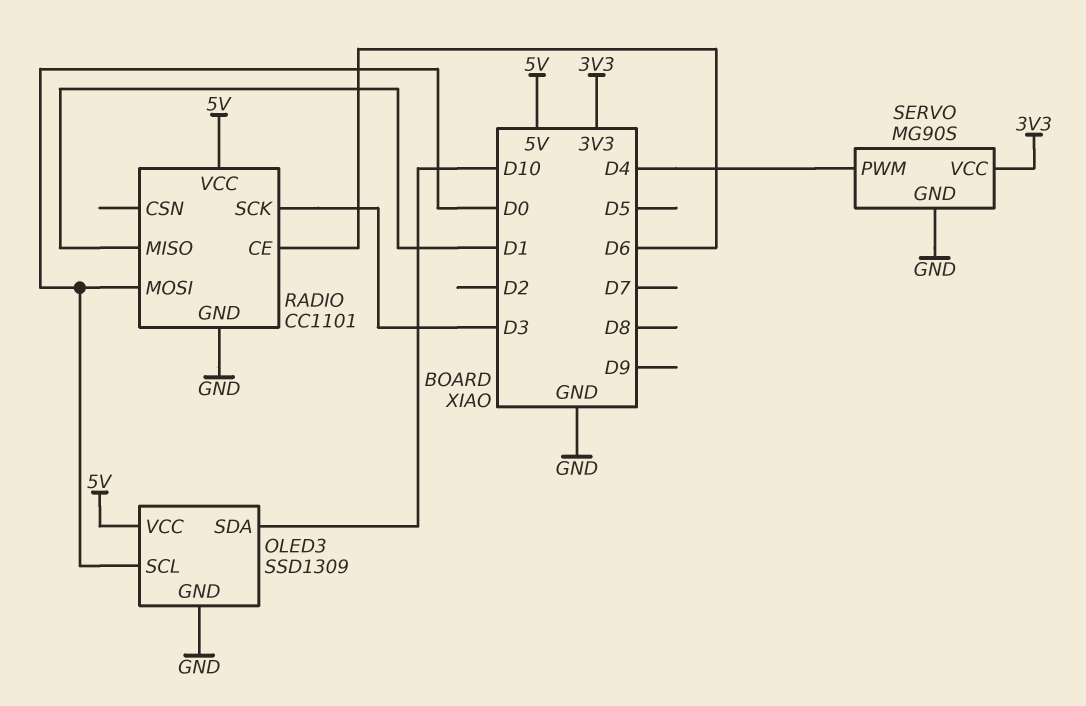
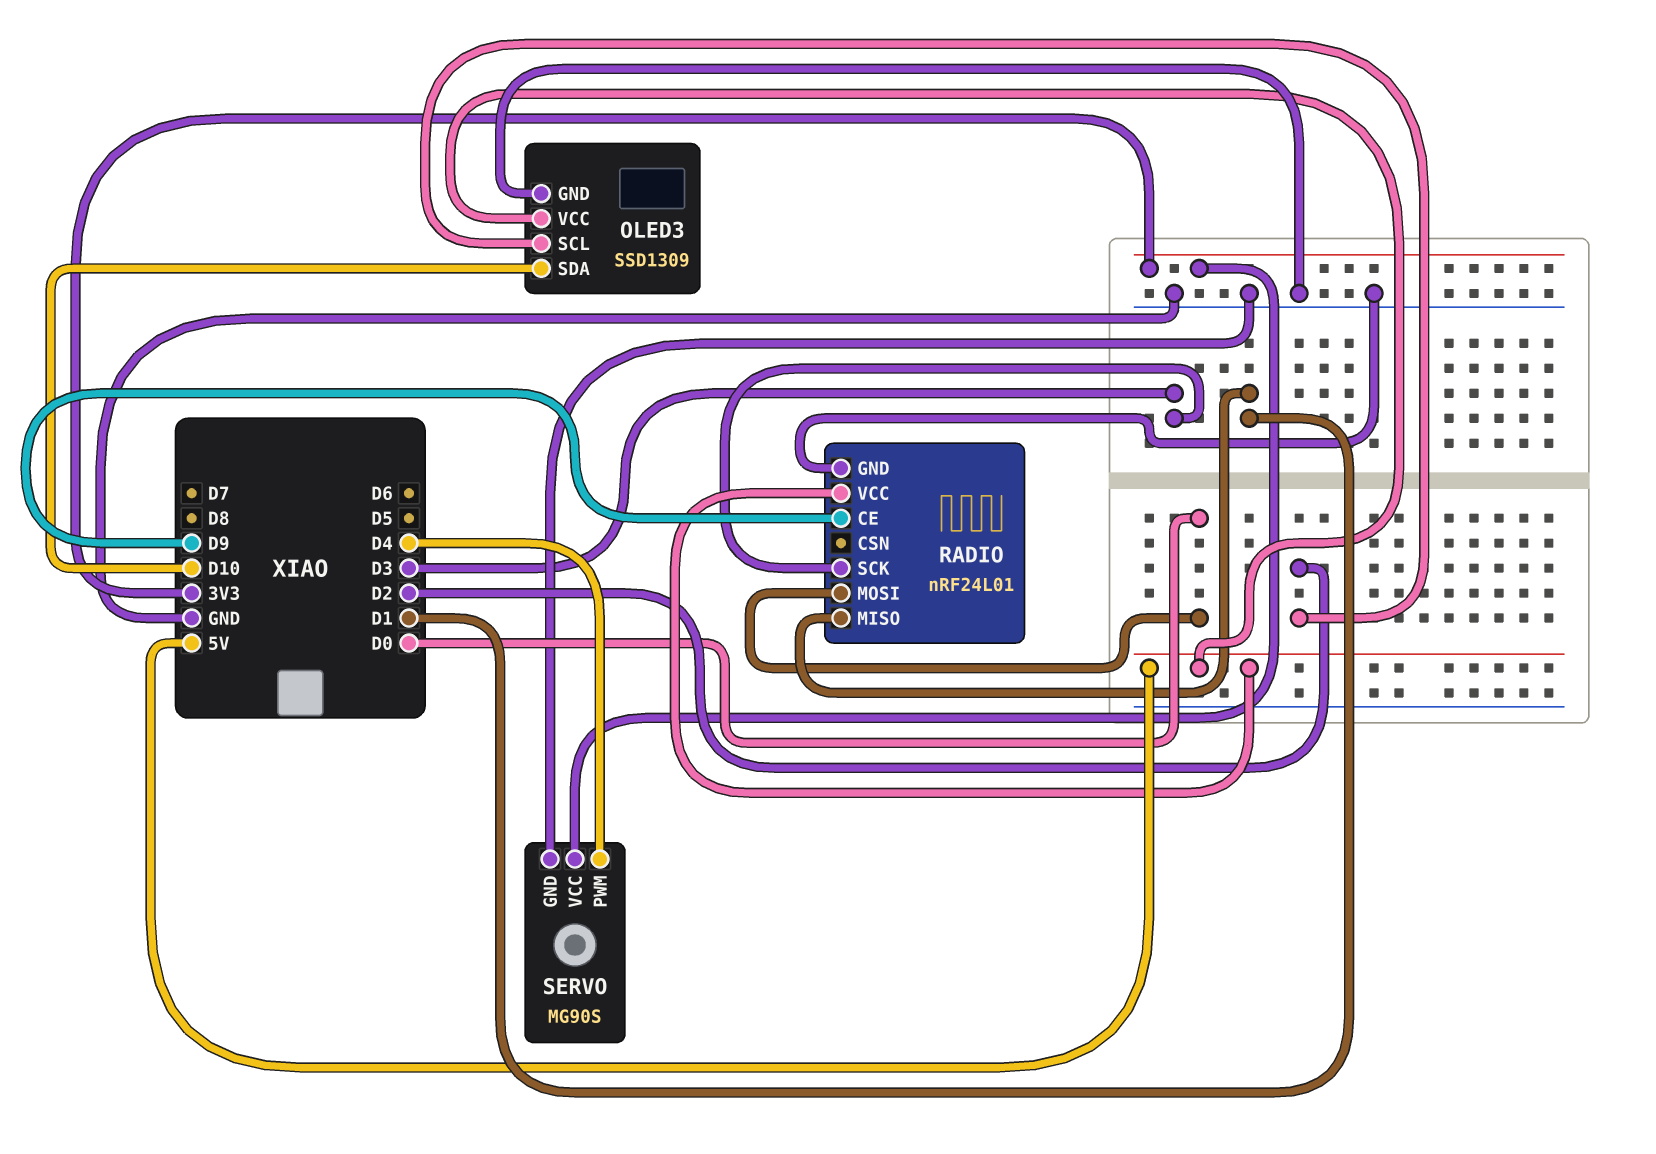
OLED3 pin SCL: D0 -> D2
RADIO: CC1101 -> nRF24L01
RADIO pin CE: D6 -> D9

